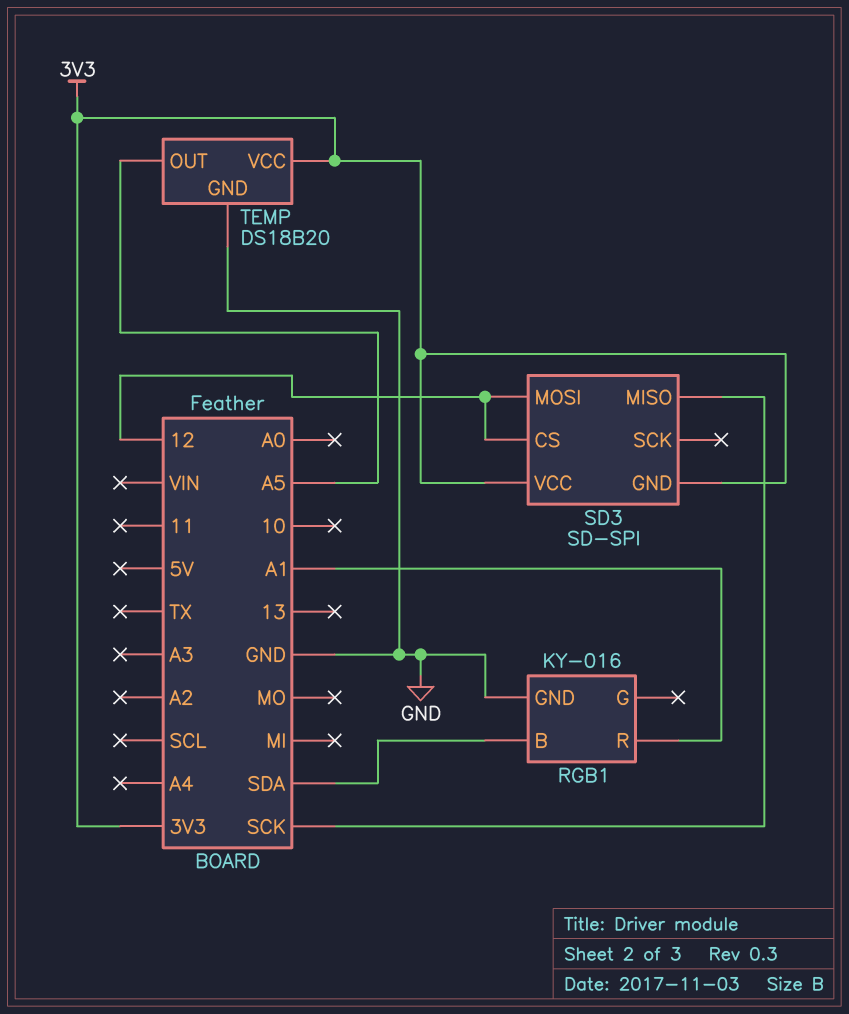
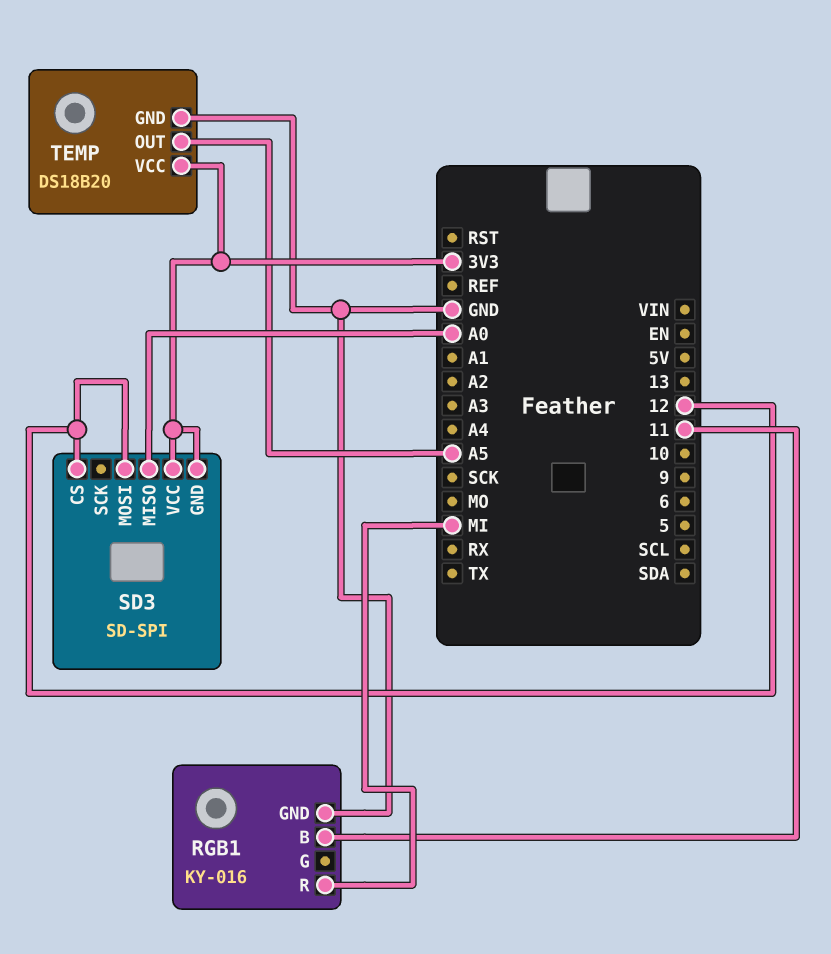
RGB1 pin B: SDA -> 11
RGB1 pin R: A1 -> MI
SD3 pin MISO: SCK -> A0

